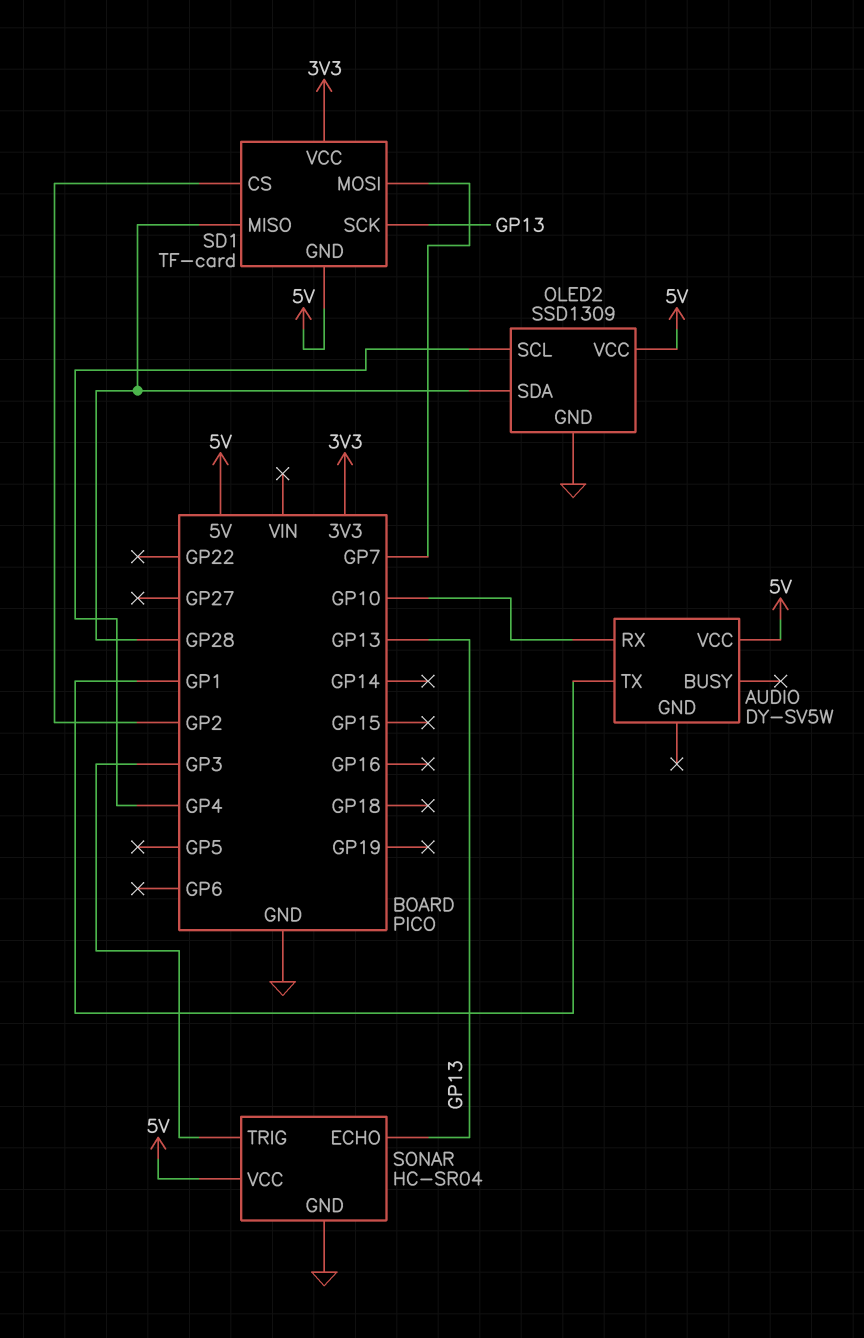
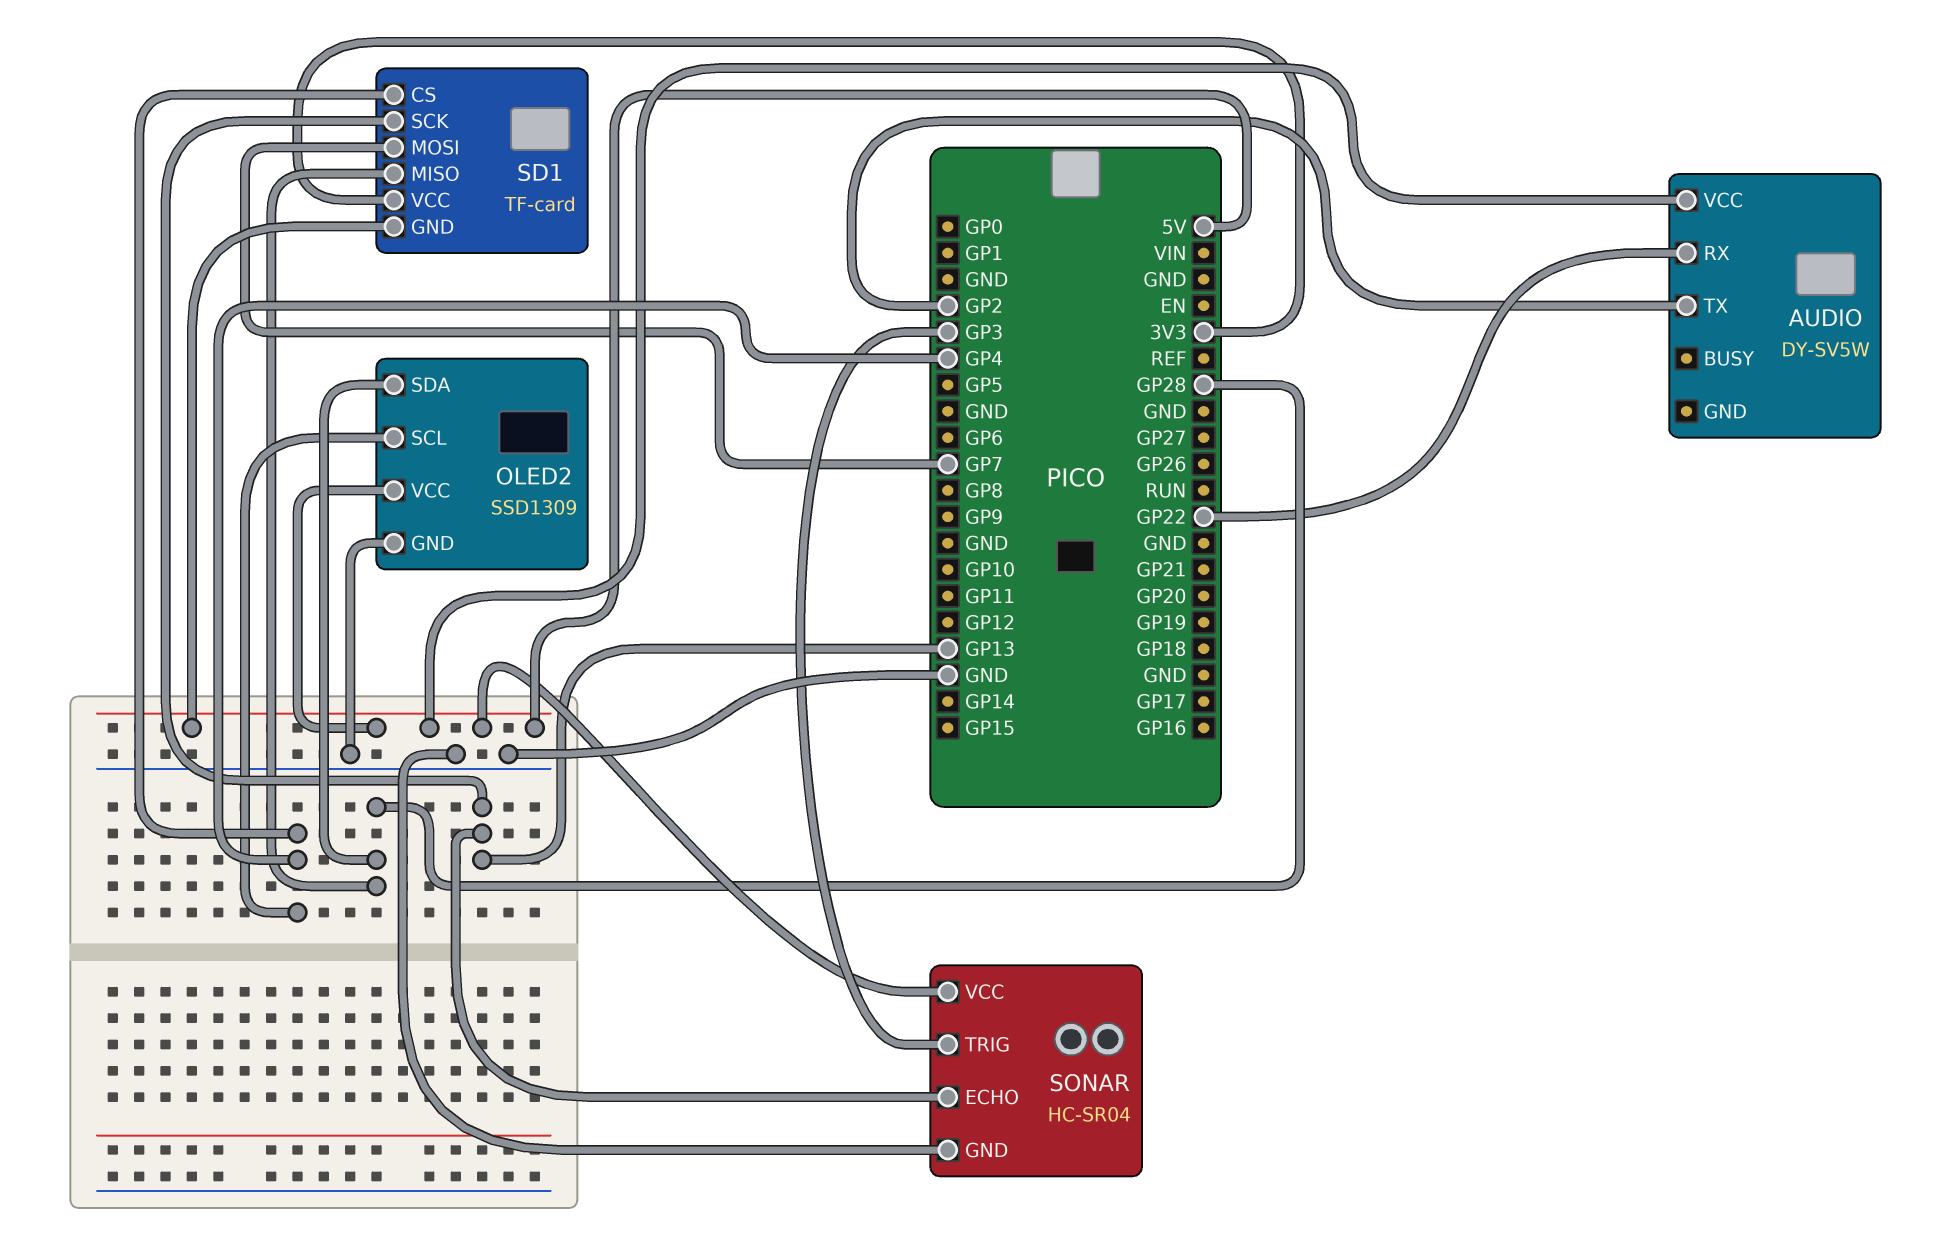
AUDIO pin RX: GP10 -> GP22
AUDIO pin TX: GP1 -> GP2
SD1 pin CS: GP2 -> GP4

